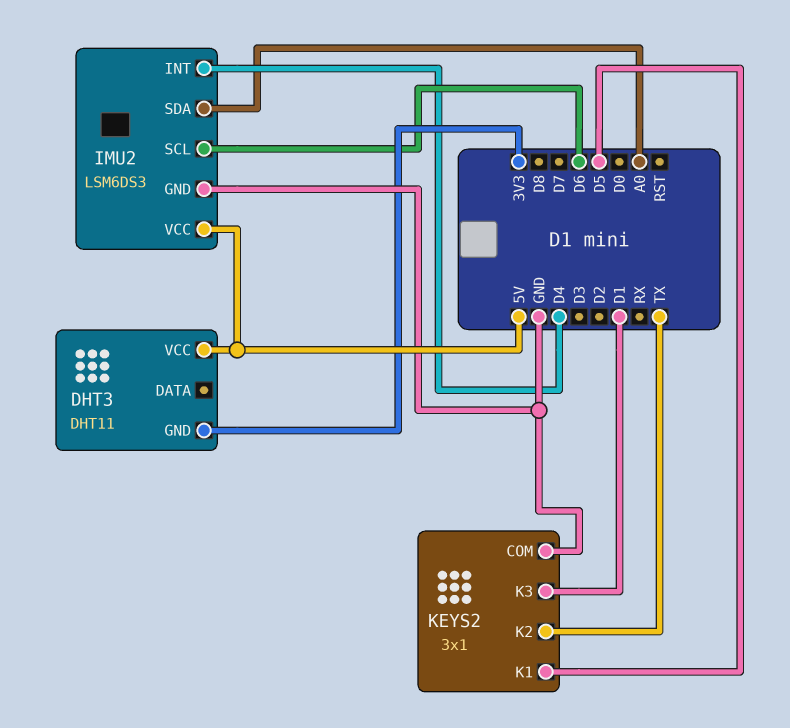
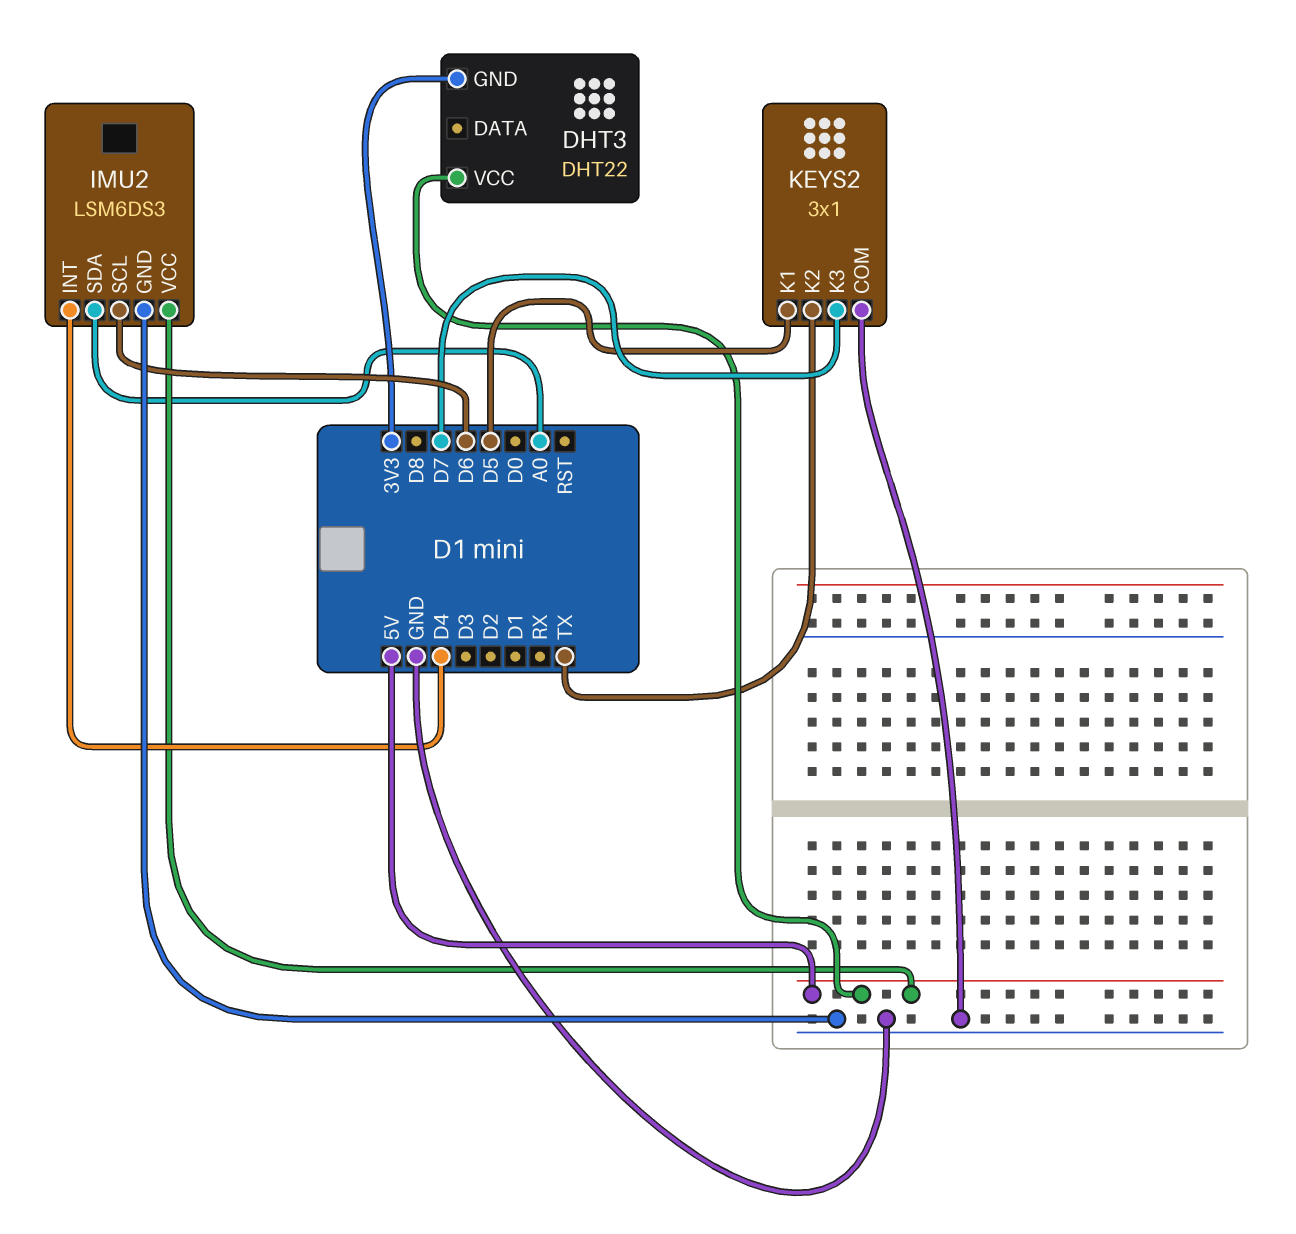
DHT3: DHT11 -> DHT22
KEYS2 pin K3: D1 -> D7

